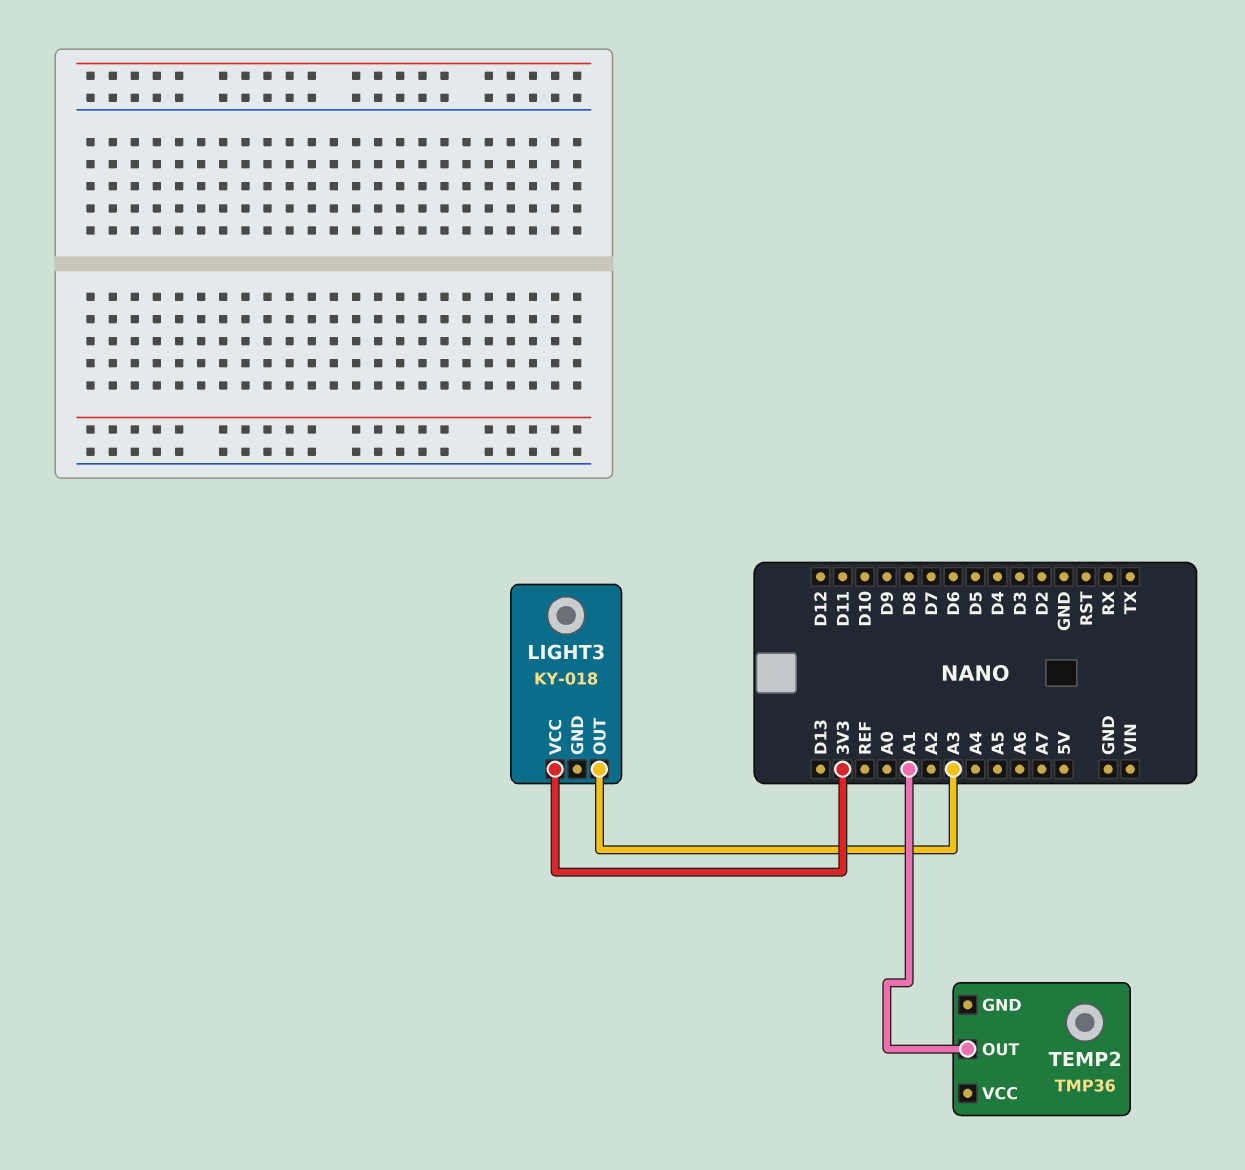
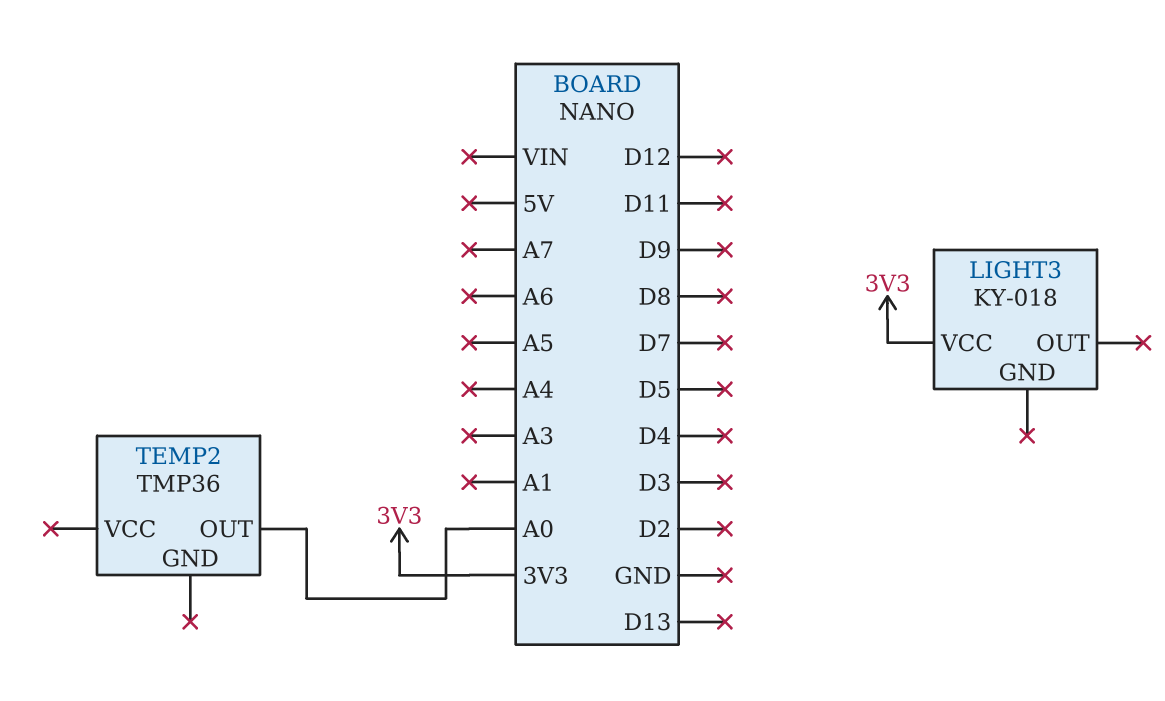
LIGHT3 pin OUT: A3 -> none
TEMP2 pin OUT: A1 -> A0

